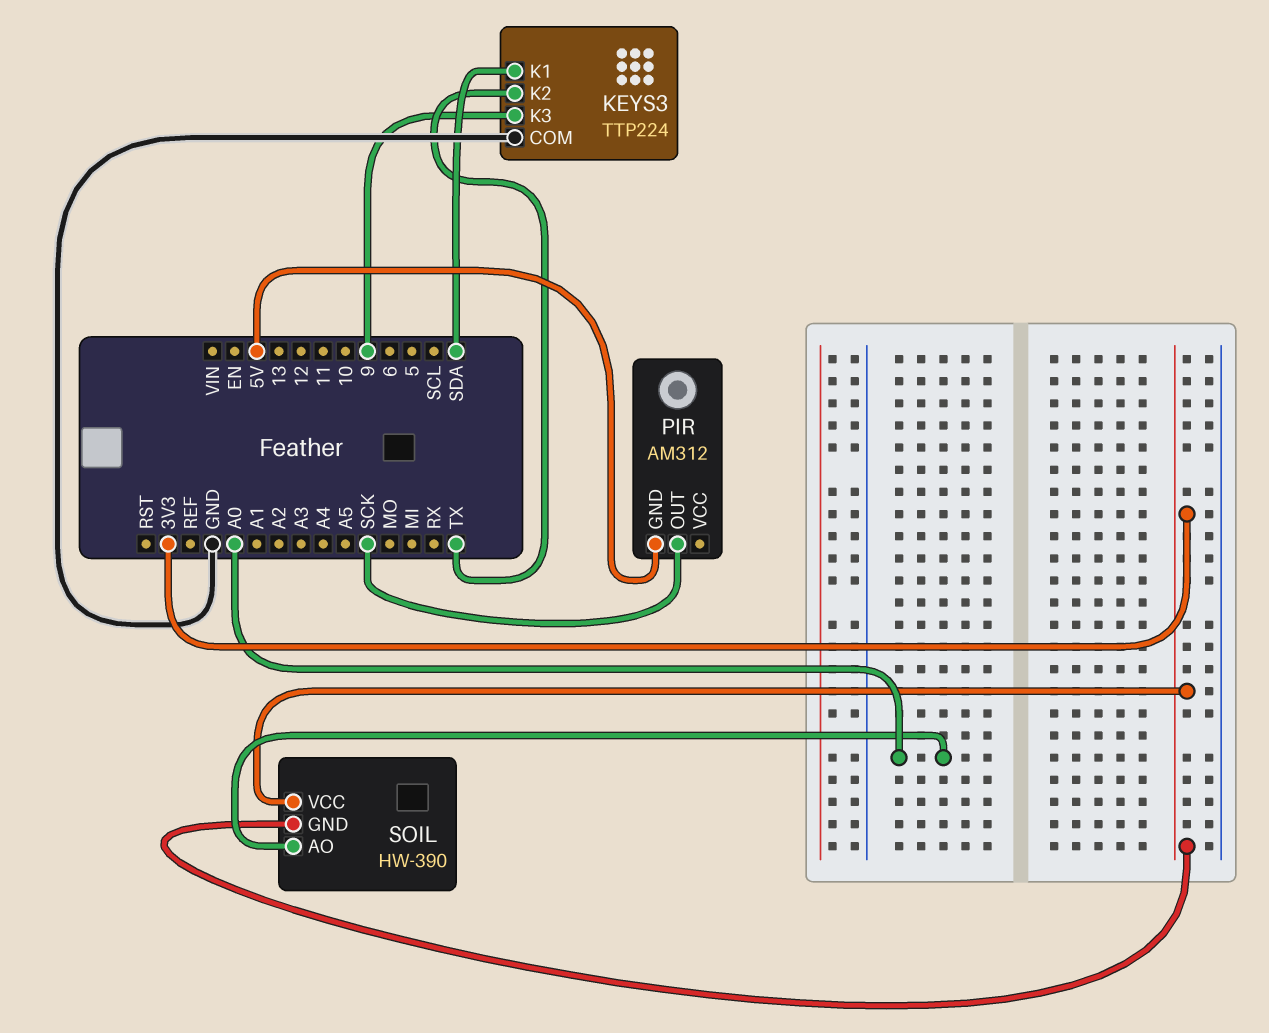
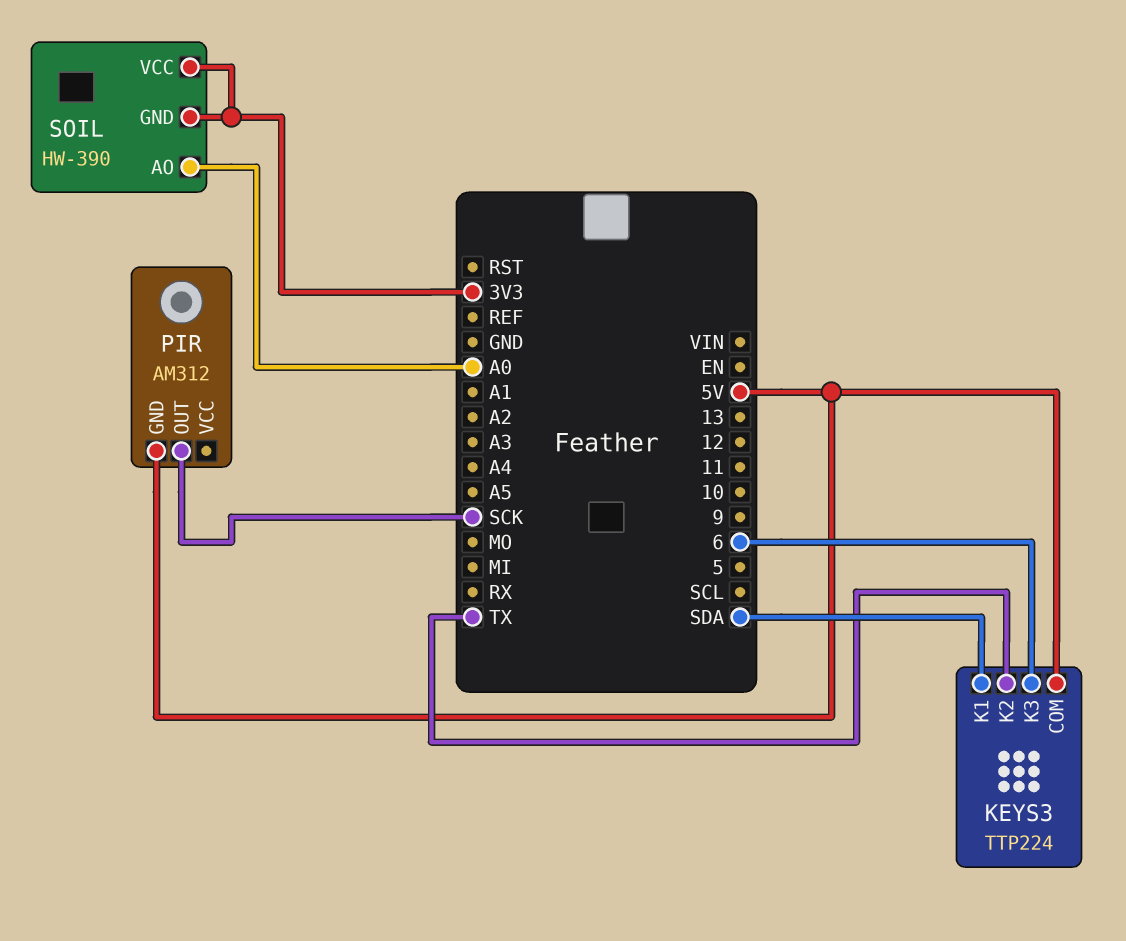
KEYS3 pin COM: GND -> 5V
KEYS3 pin K3: 9 -> 6

